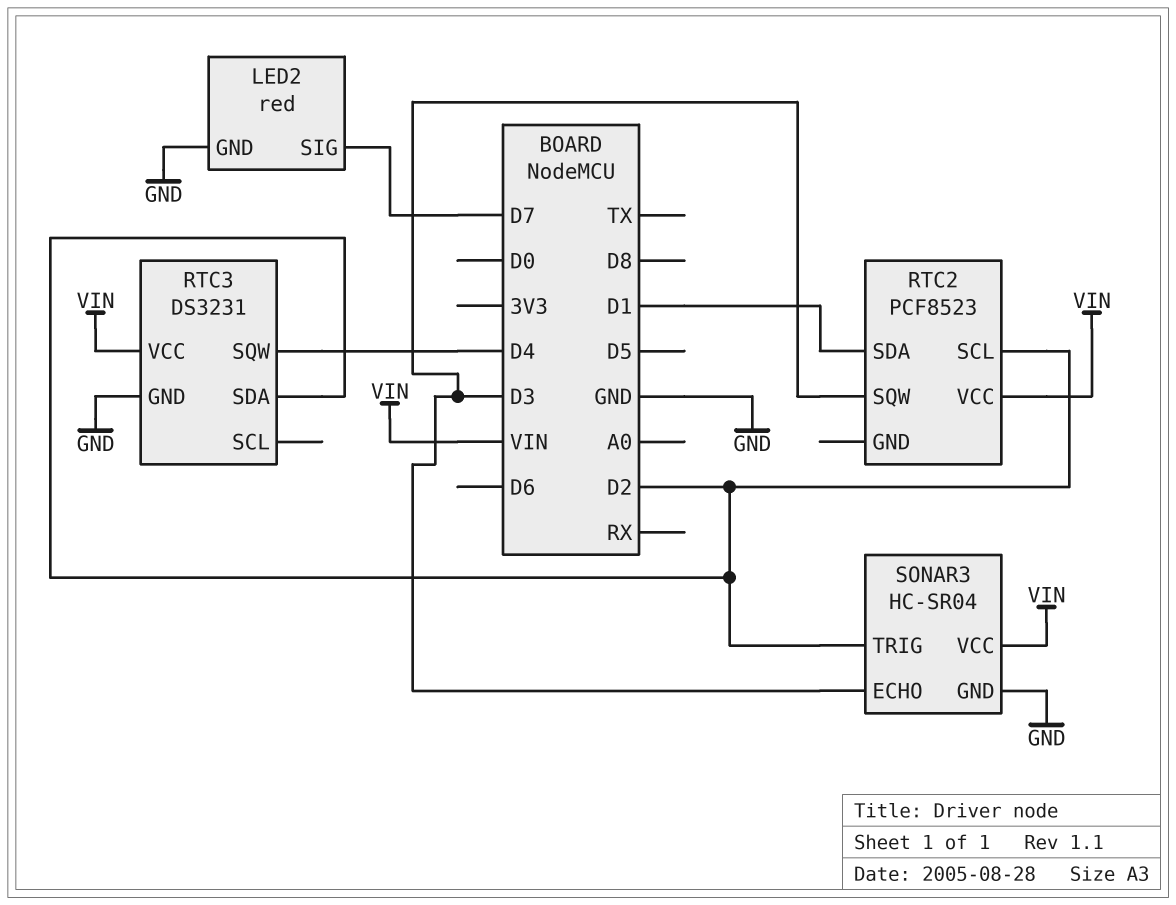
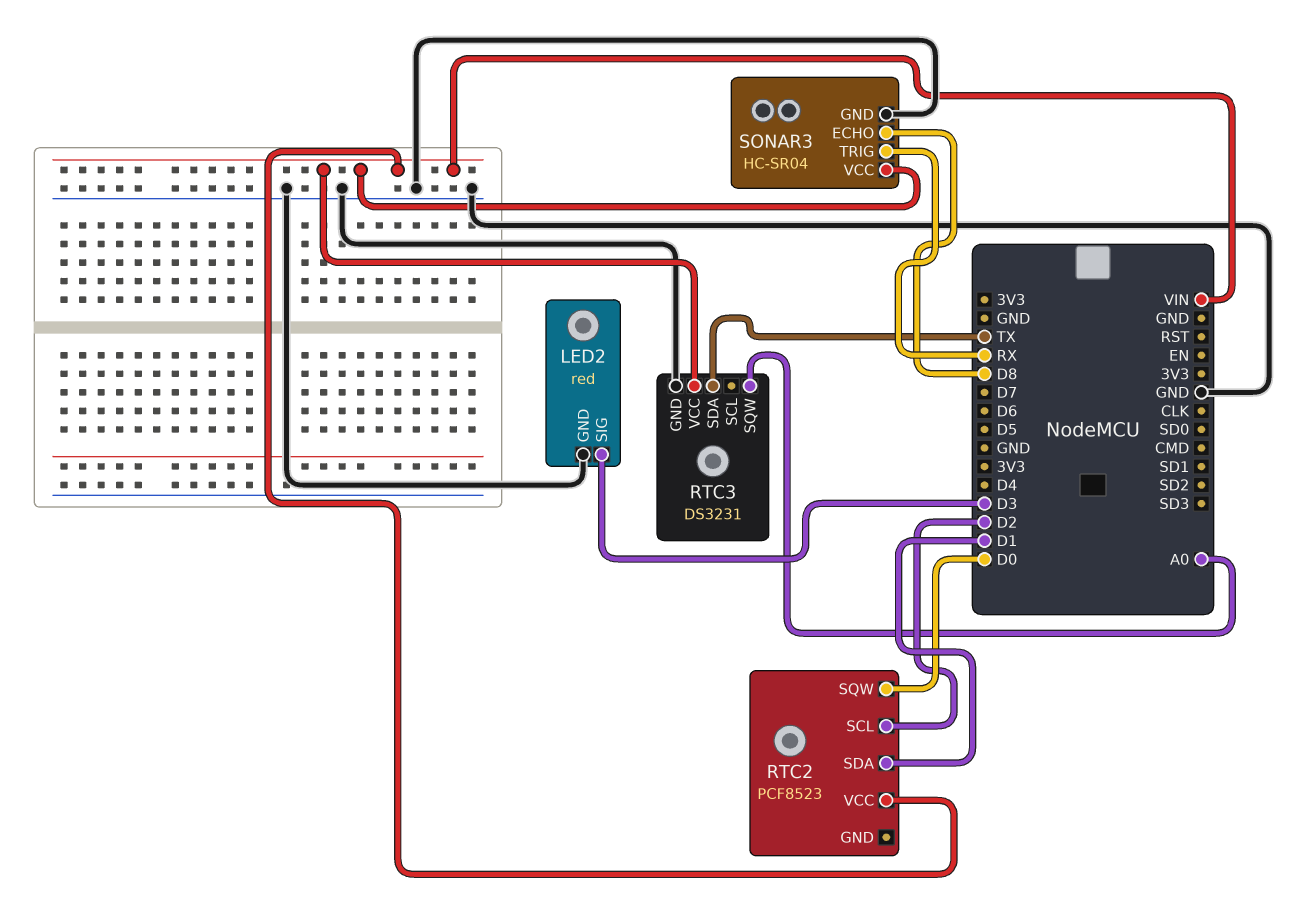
LED2 pin SIG: D7 -> D3
RTC2 pin SQW: D3 -> D0
RTC3 pin SDA: D2 -> TX
RTC3 pin SQW: D4 -> A0
SONAR3 pin ECHO: D3 -> D8
SONAR3 pin TRIG: D2 -> RX

